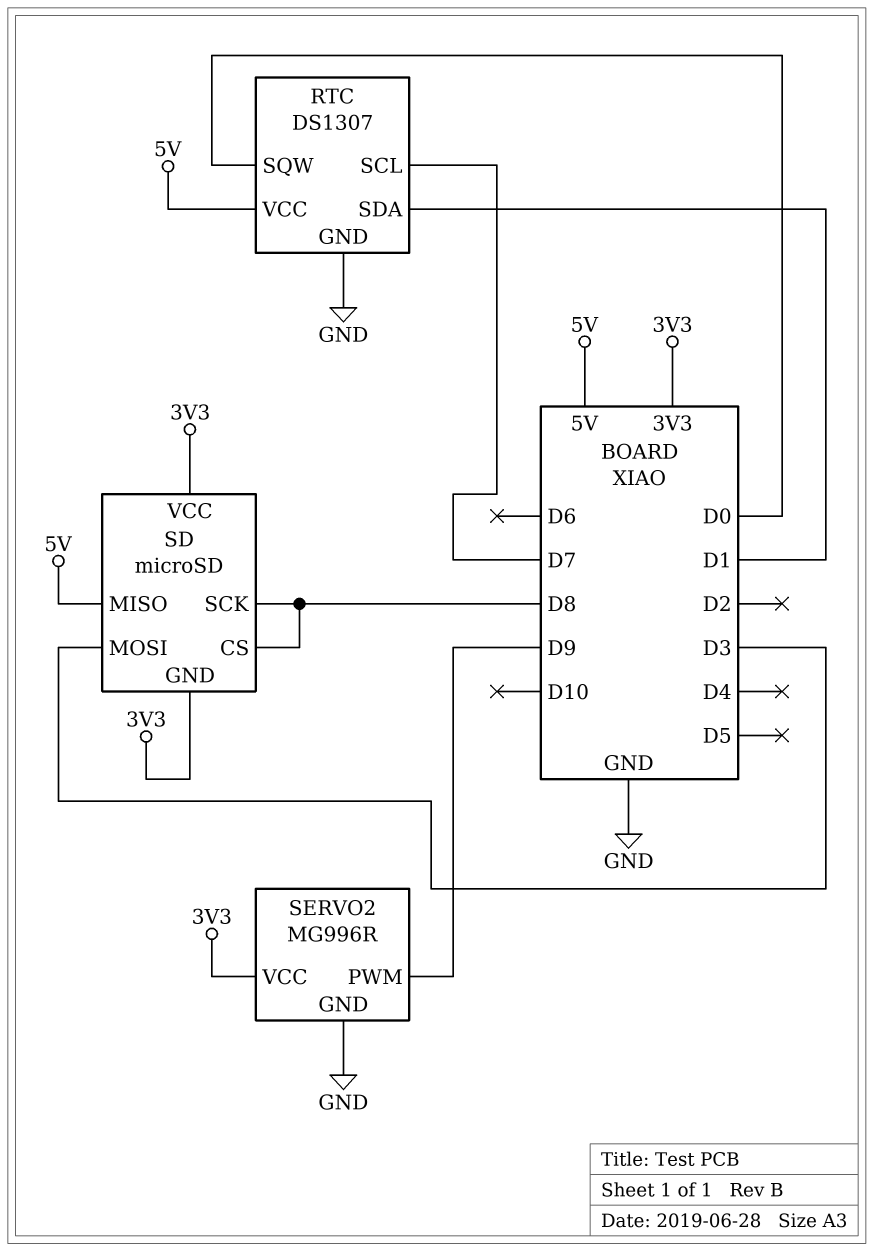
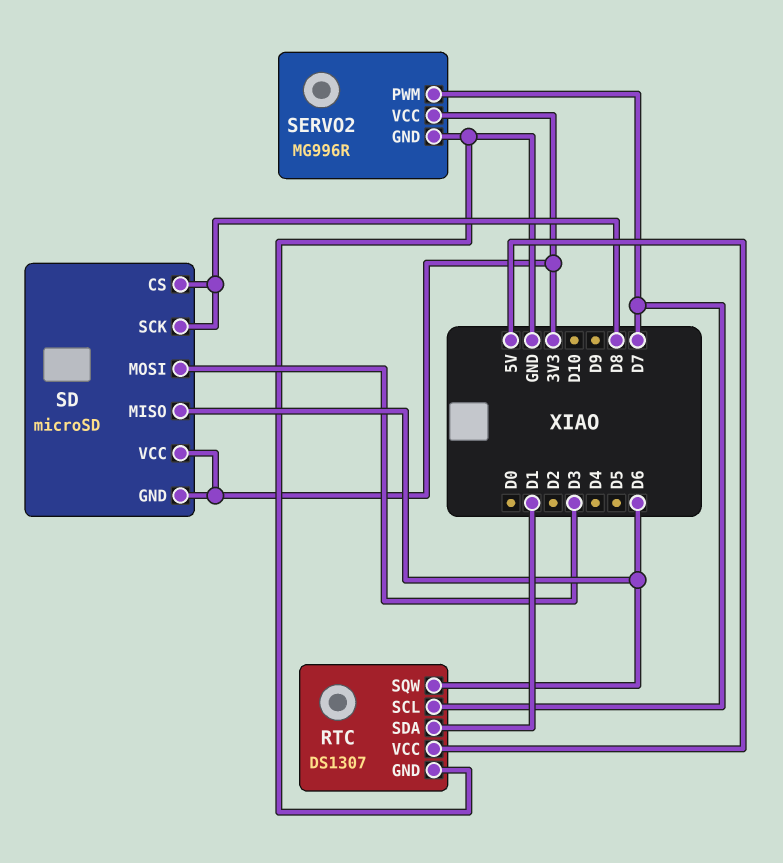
RTC pin SQW: D0 -> D6
SD pin MISO: 5V -> D6
SERVO2 pin PWM: D9 -> D7

